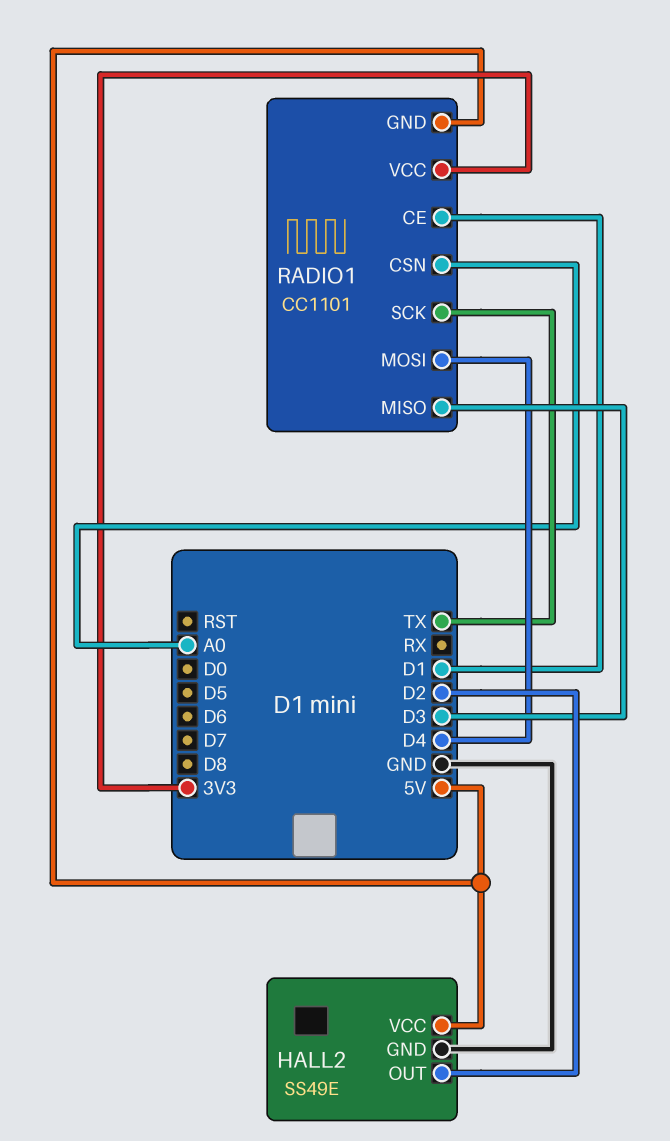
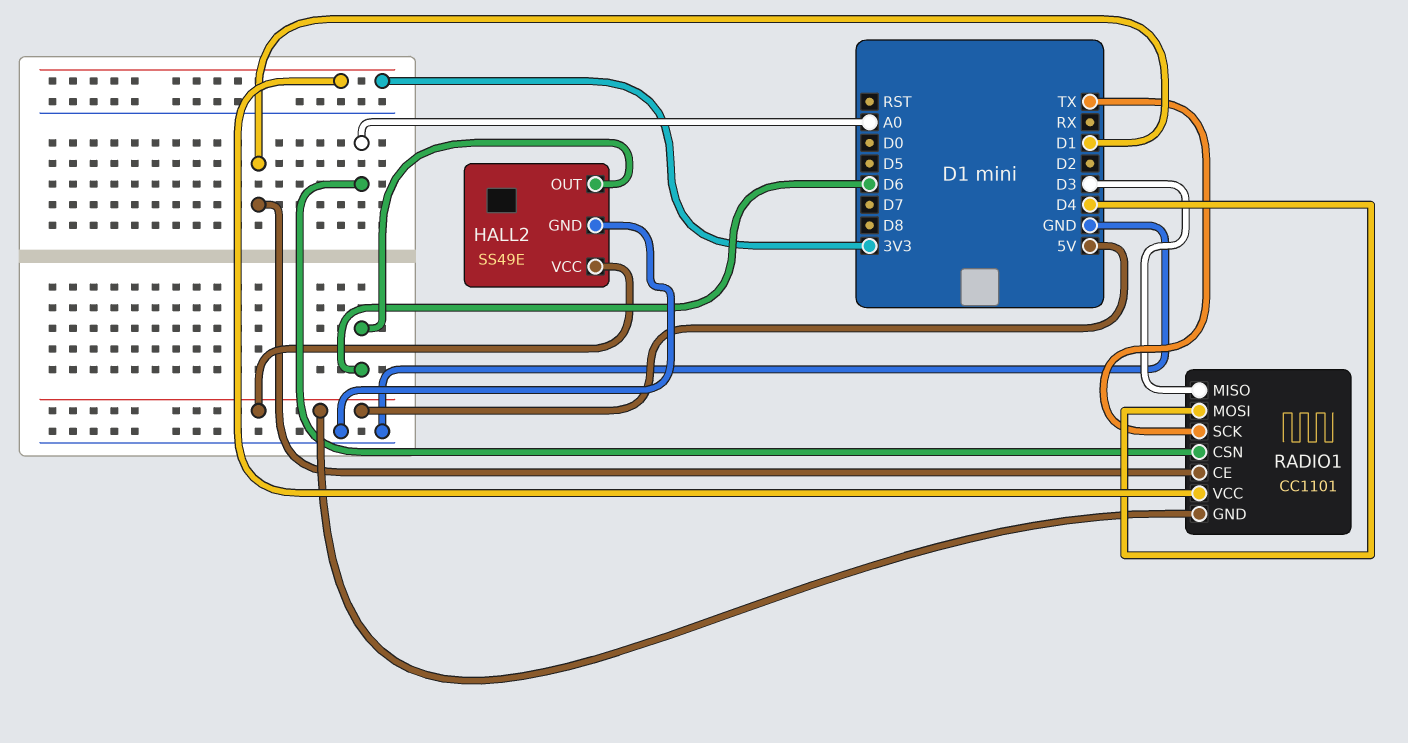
HALL2 pin OUT: D2 -> D6

